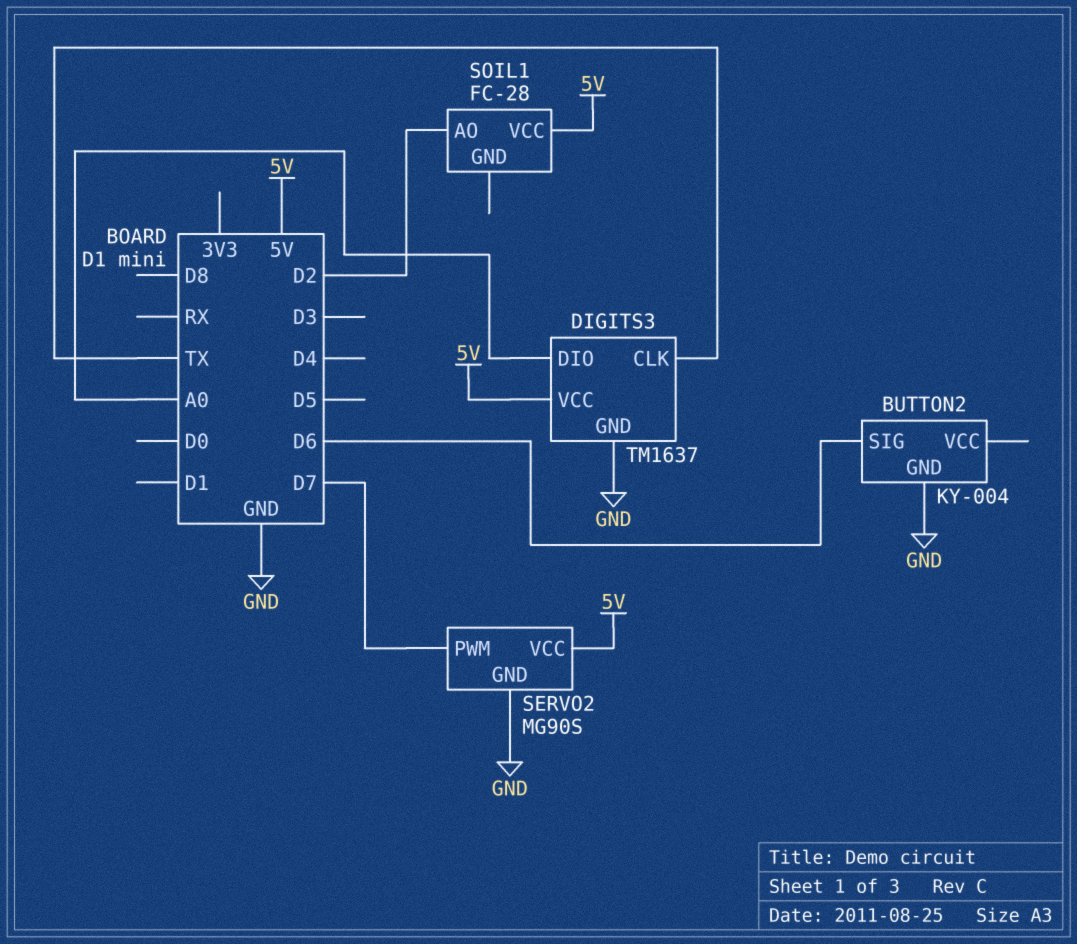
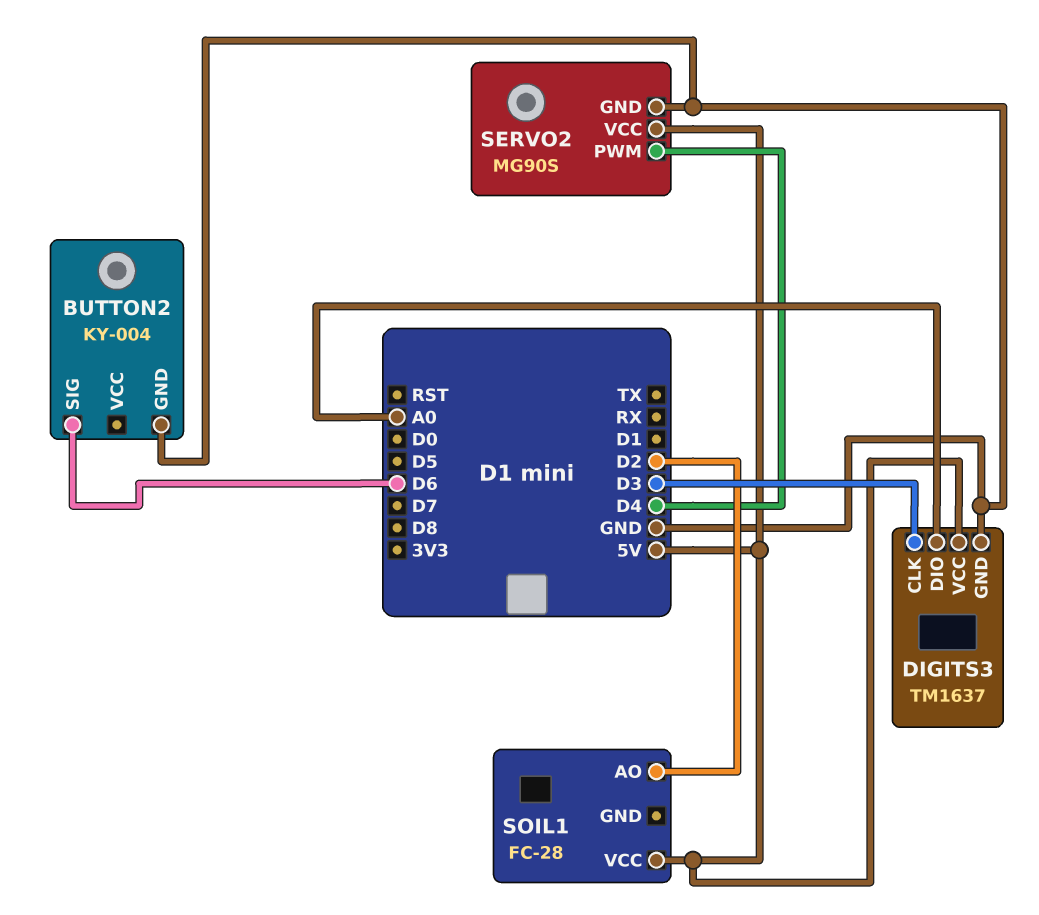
DIGITS3 pin CLK: TX -> D3
SERVO2 pin PWM: D7 -> D4

